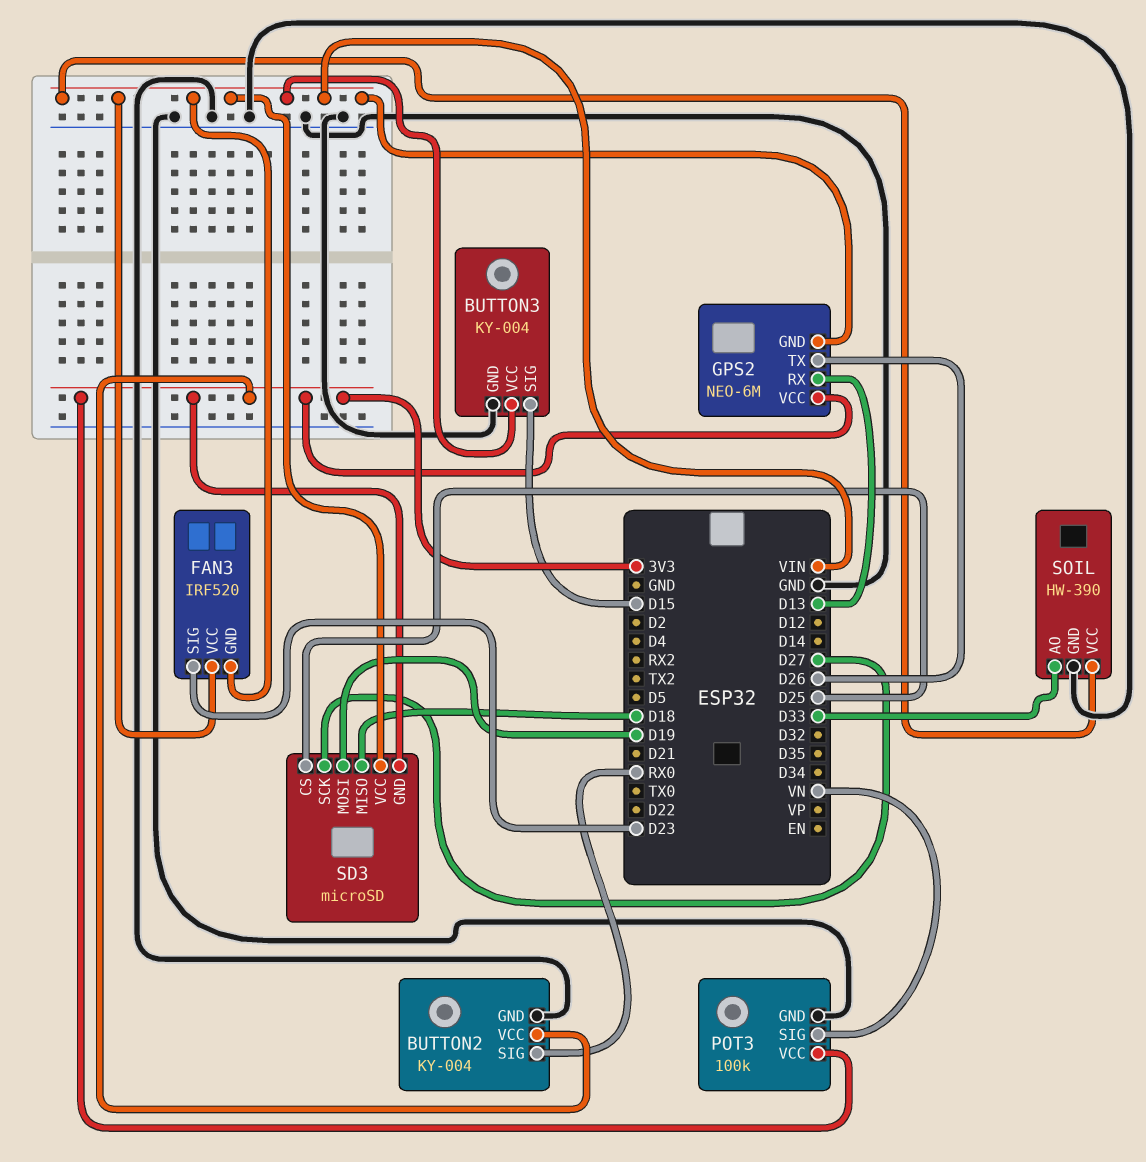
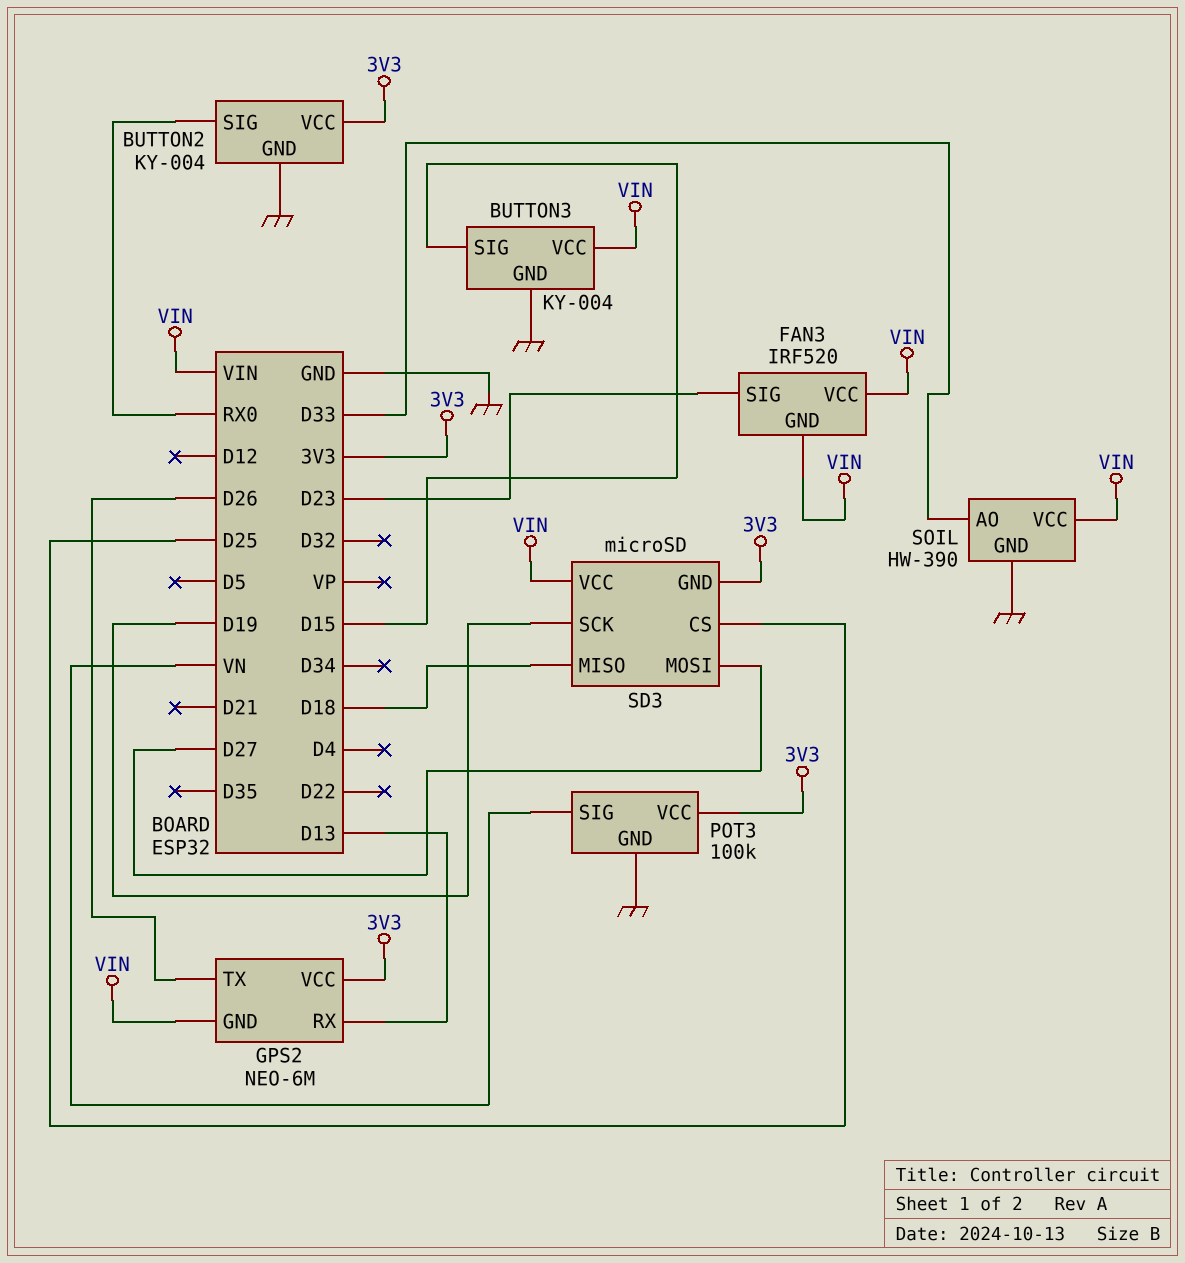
SD3 pin MOSI: D19 -> D27
SD3 pin SCK: D27 -> D19

